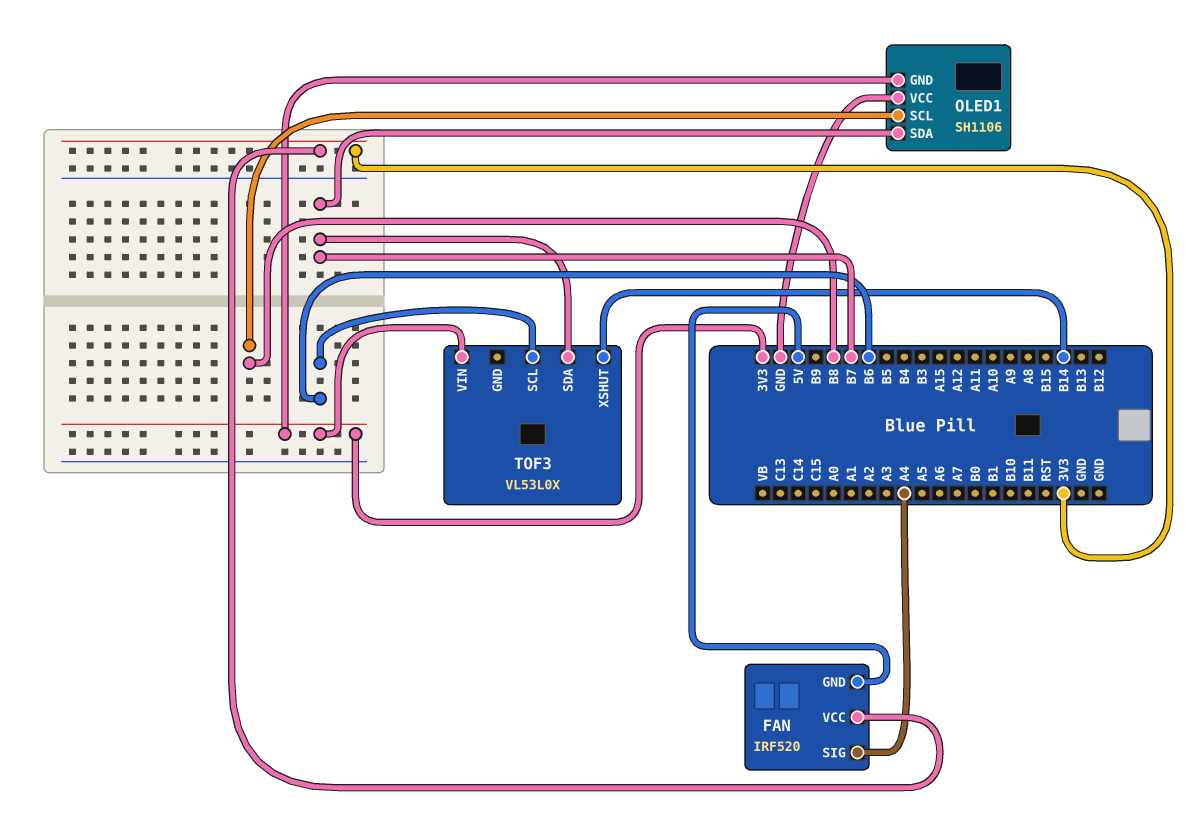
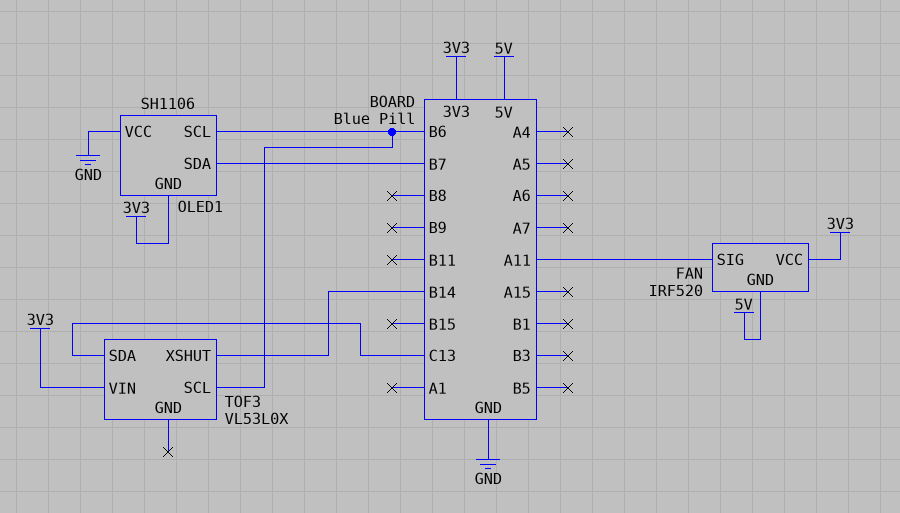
FAN pin SIG: A4 -> A11
OLED1 pin SCL: B8 -> B6
TOF3 pin SDA: B7 -> C13

